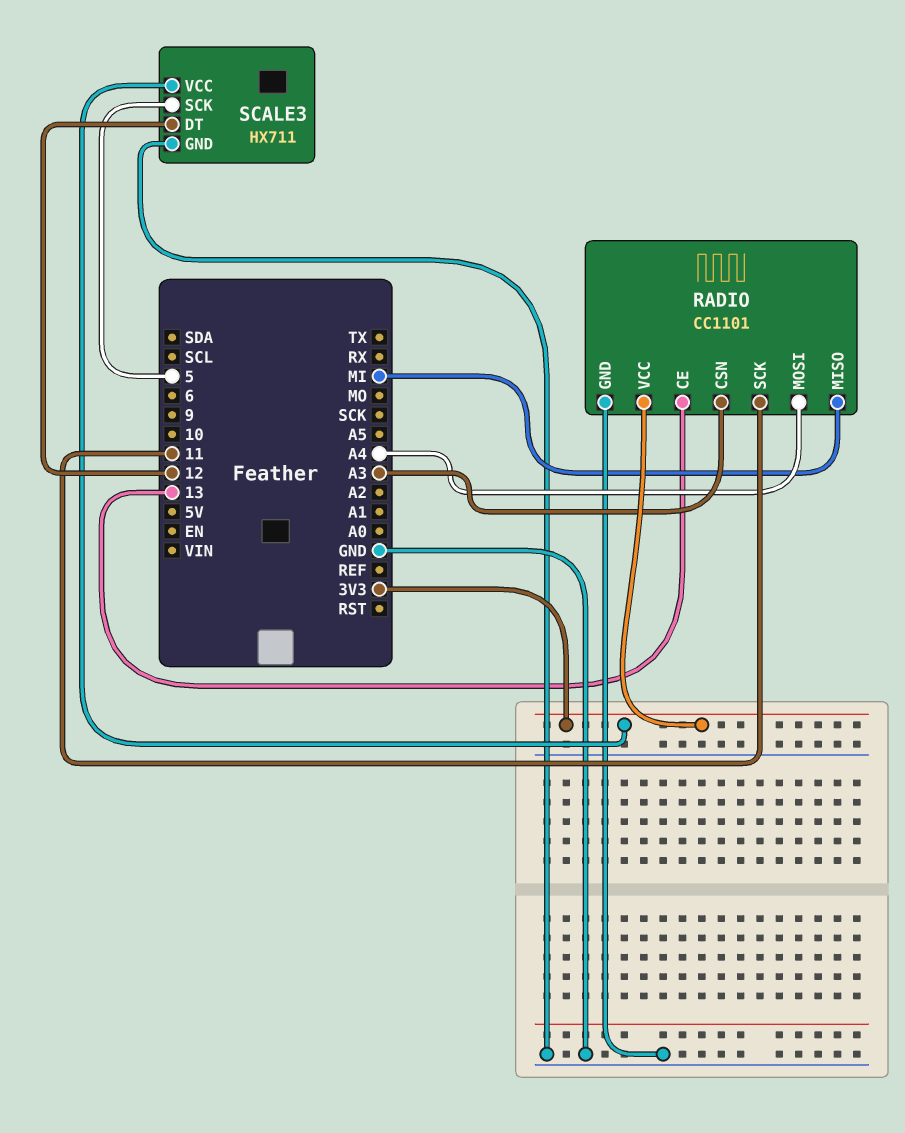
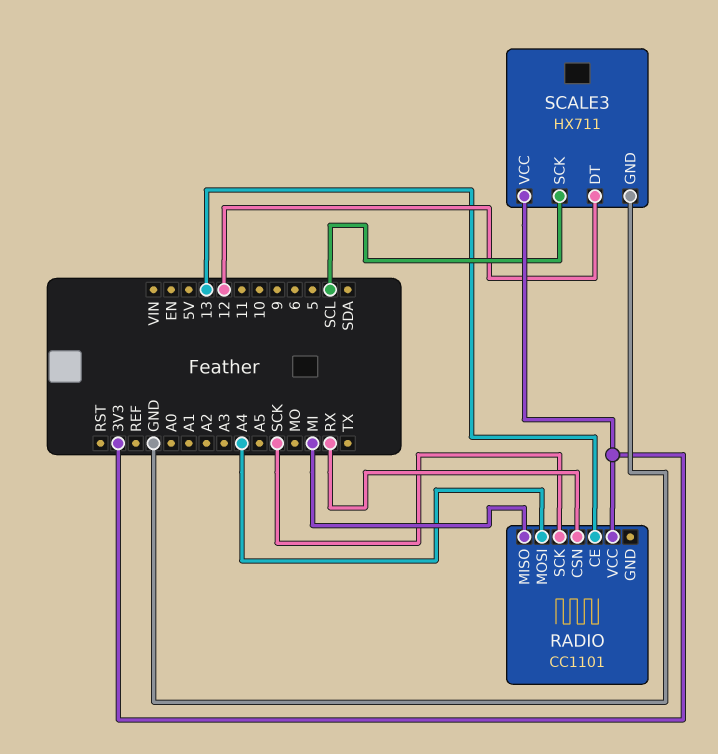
RADIO pin CSN: A3 -> RX
RADIO pin GND: GND -> none
RADIO pin SCK: 11 -> SCK
SCALE3 pin SCK: 5 -> SCL

